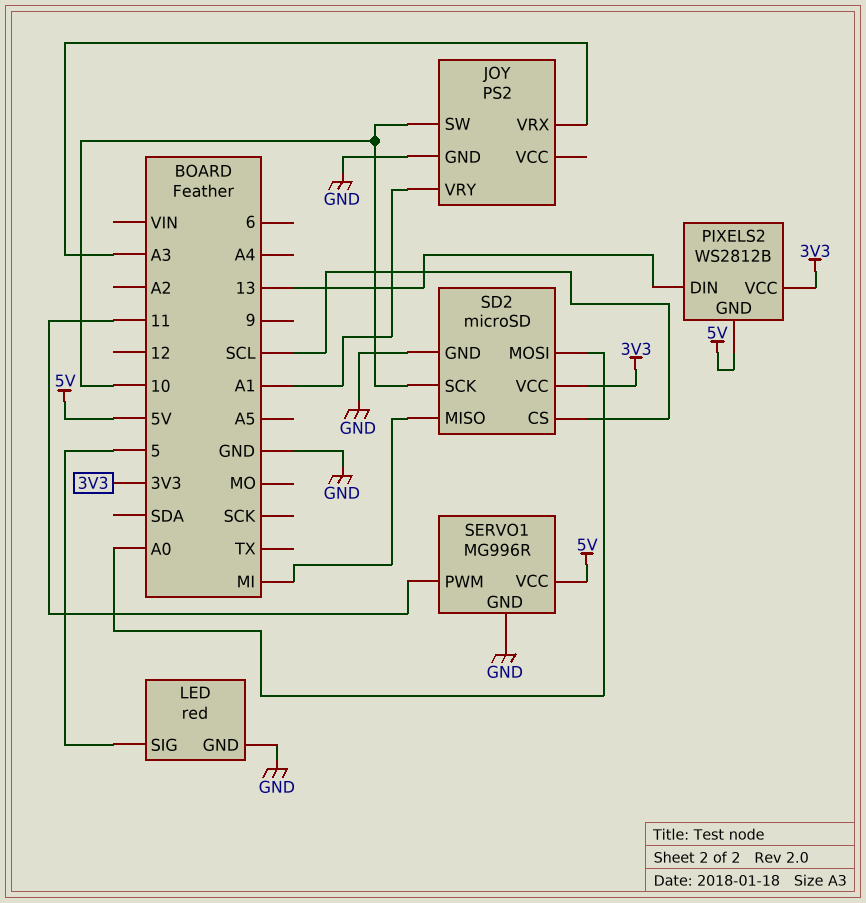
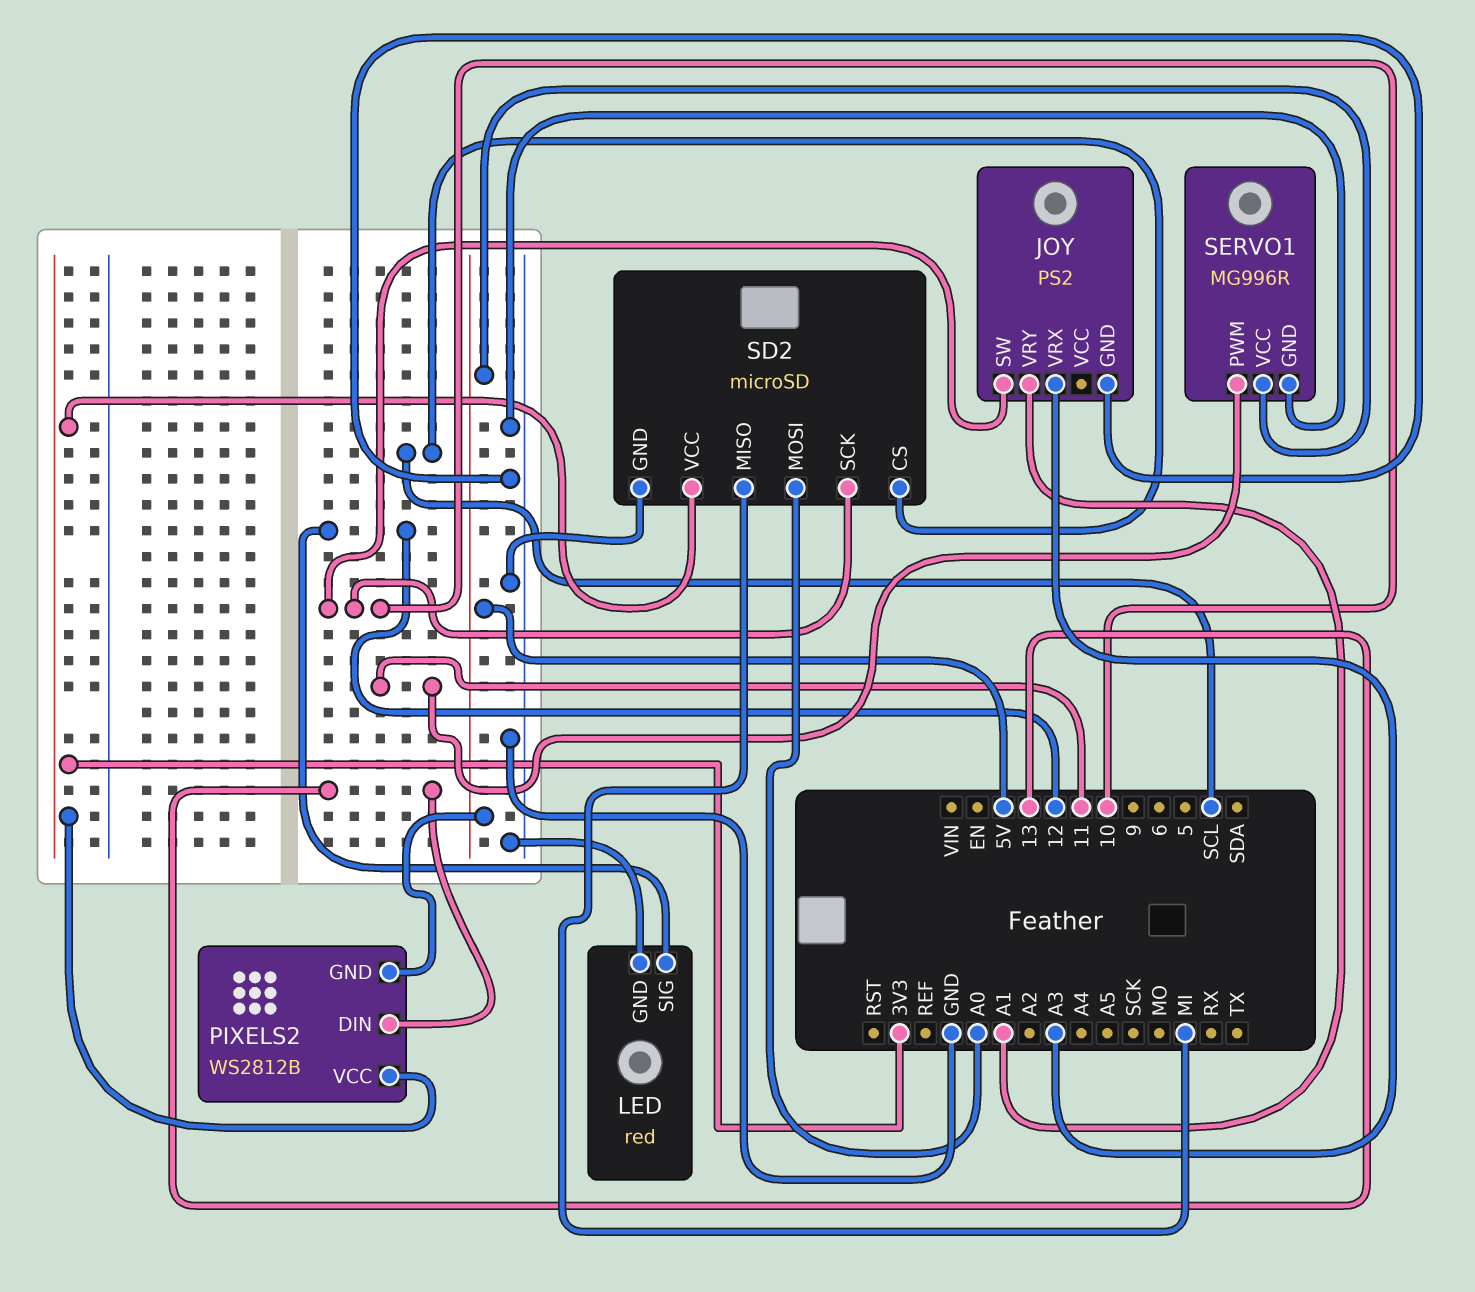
LED pin SIG: 5 -> 12

